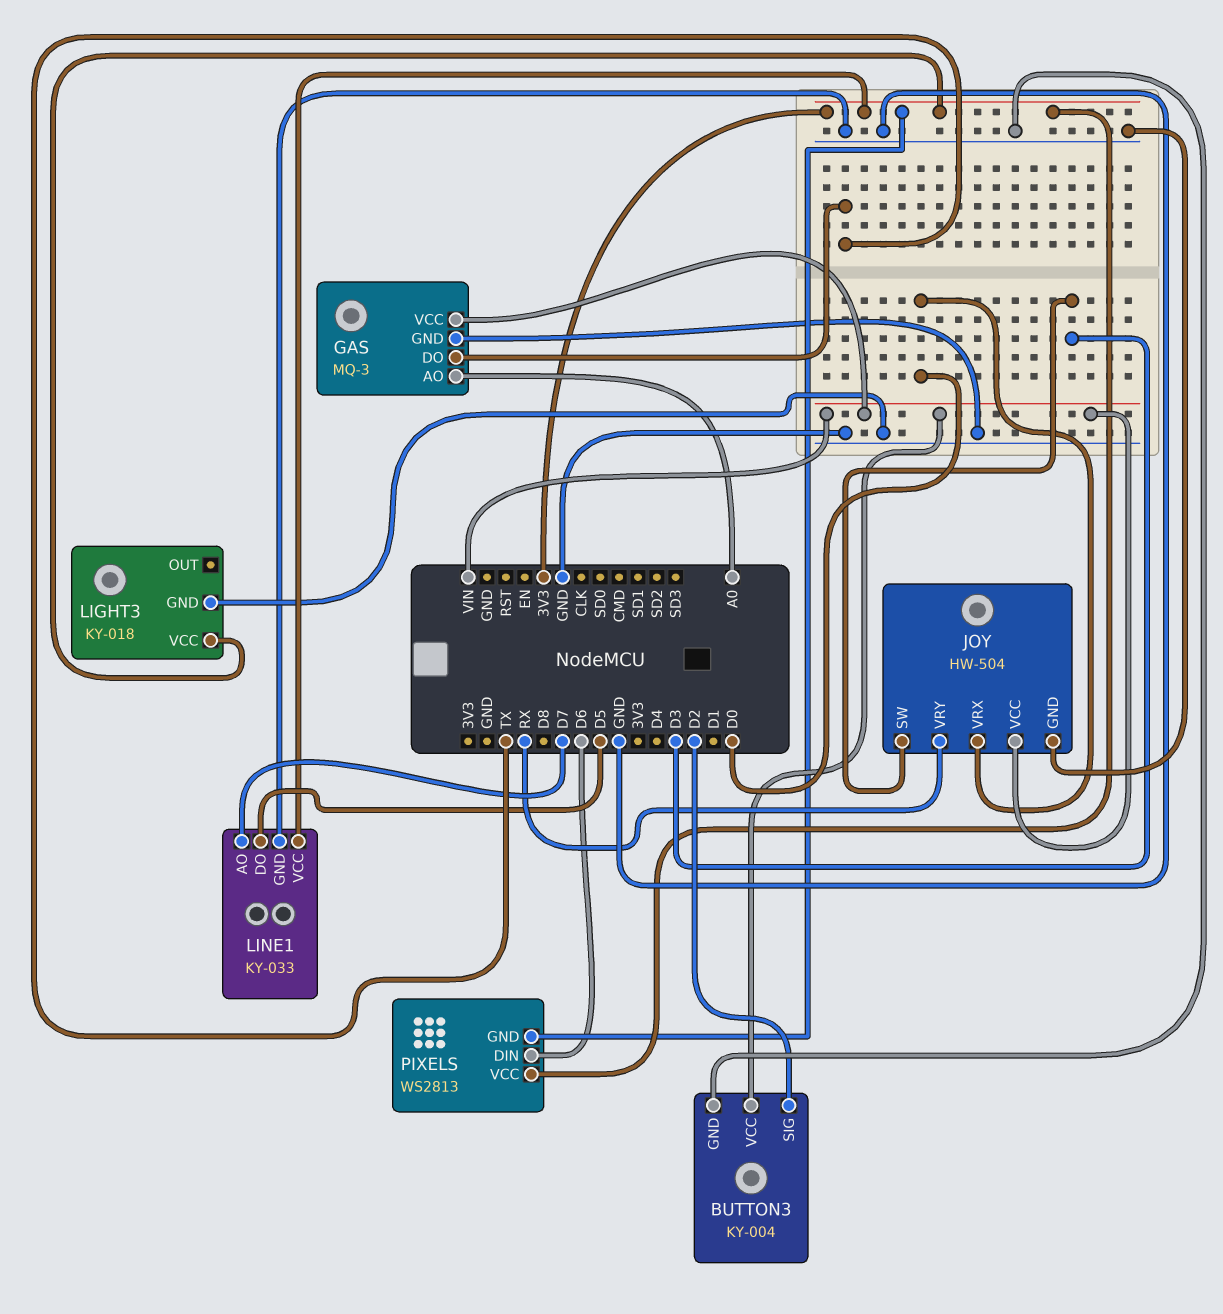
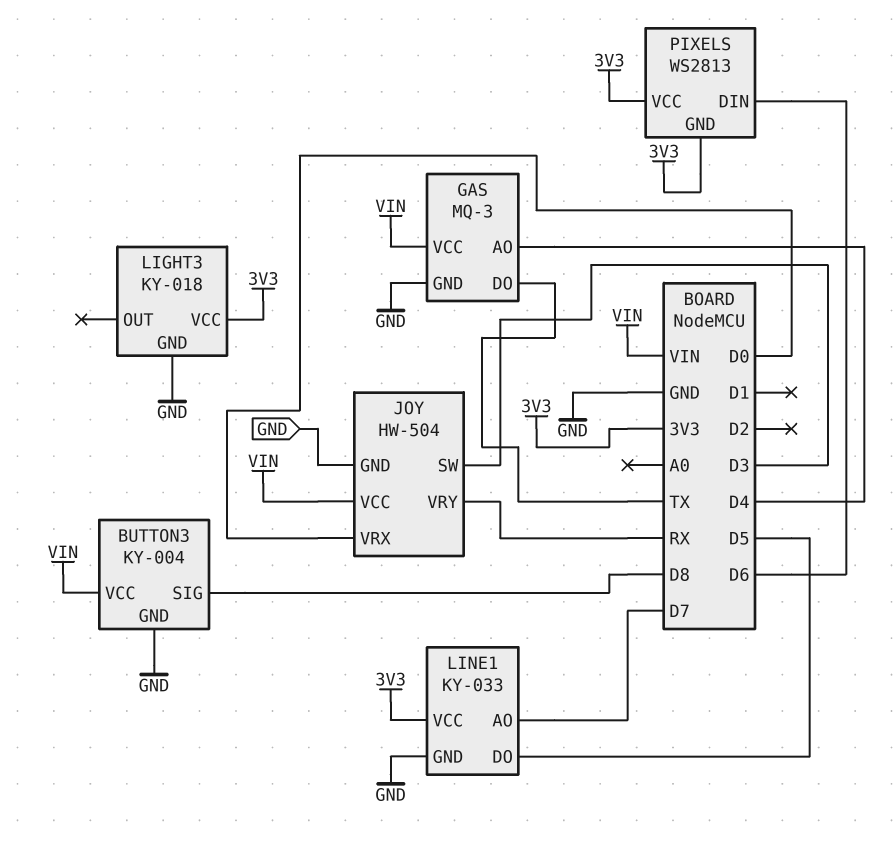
BUTTON3 pin SIG: D2 -> D8
GAS pin AO: A0 -> D4

